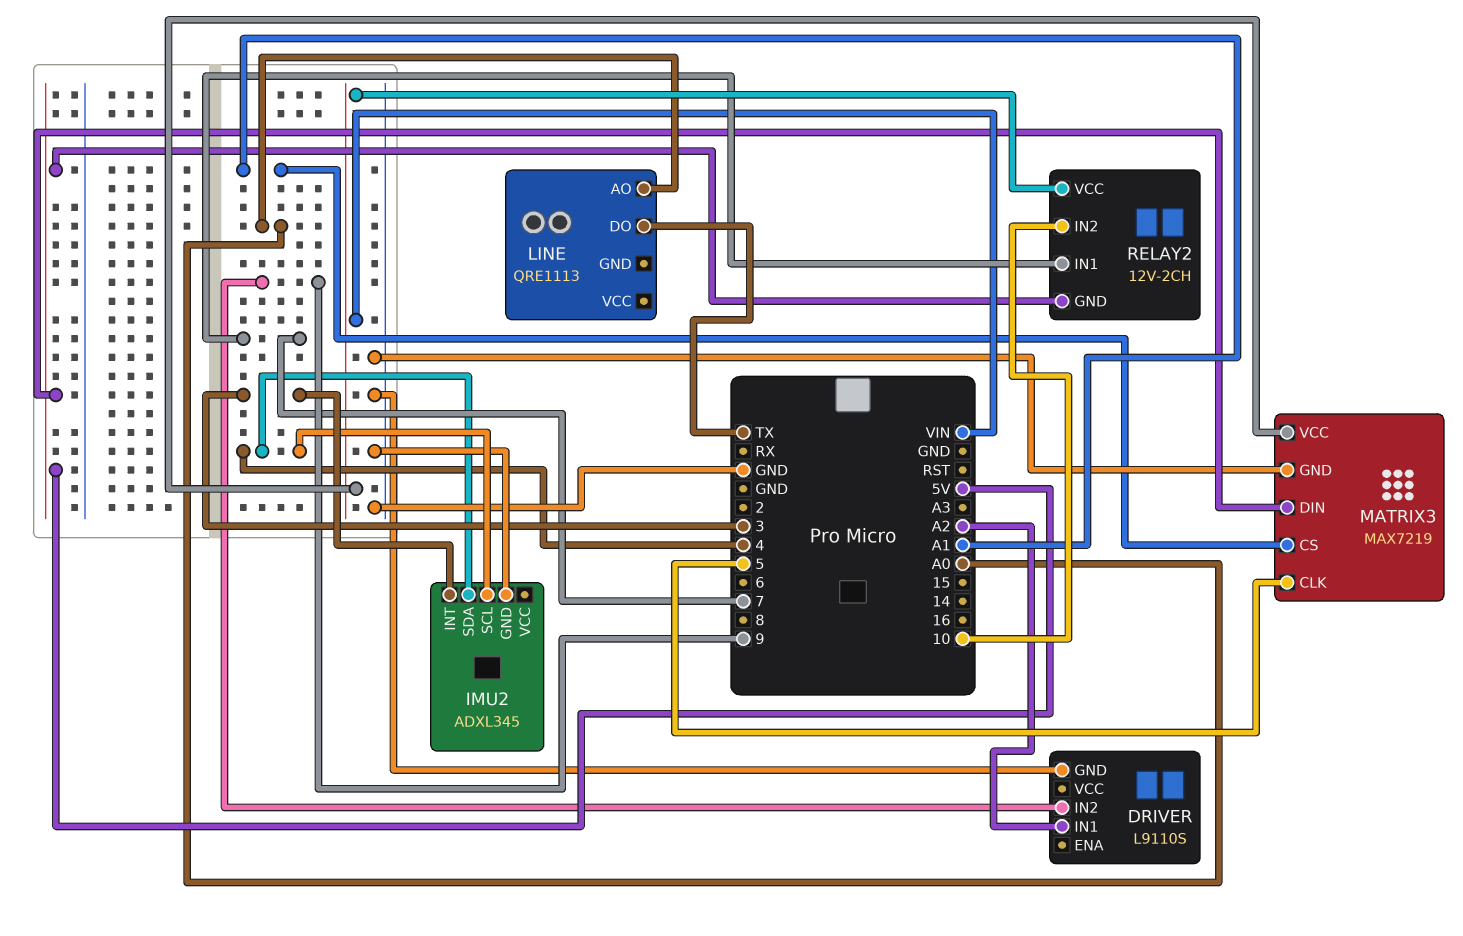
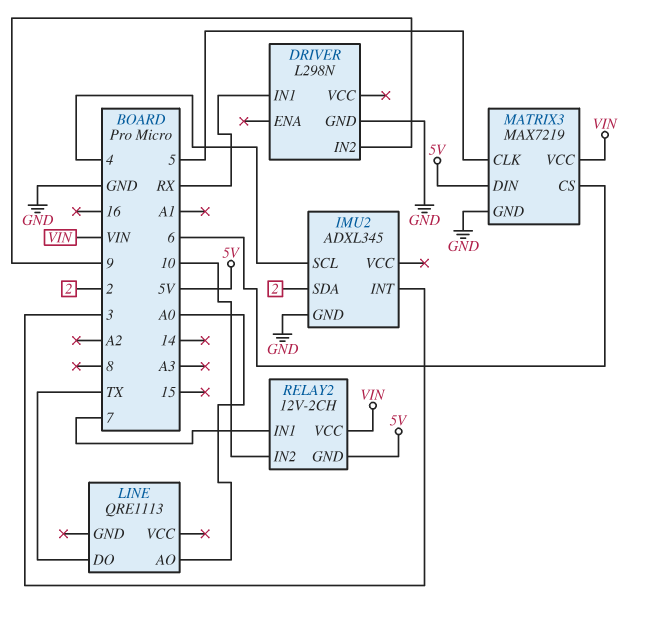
DRIVER: L9110S -> L298N
DRIVER pin IN1: A2 -> RX
IMU2 pin SDA: 4 -> 2
MATRIX3 pin CS: A1 -> 6

